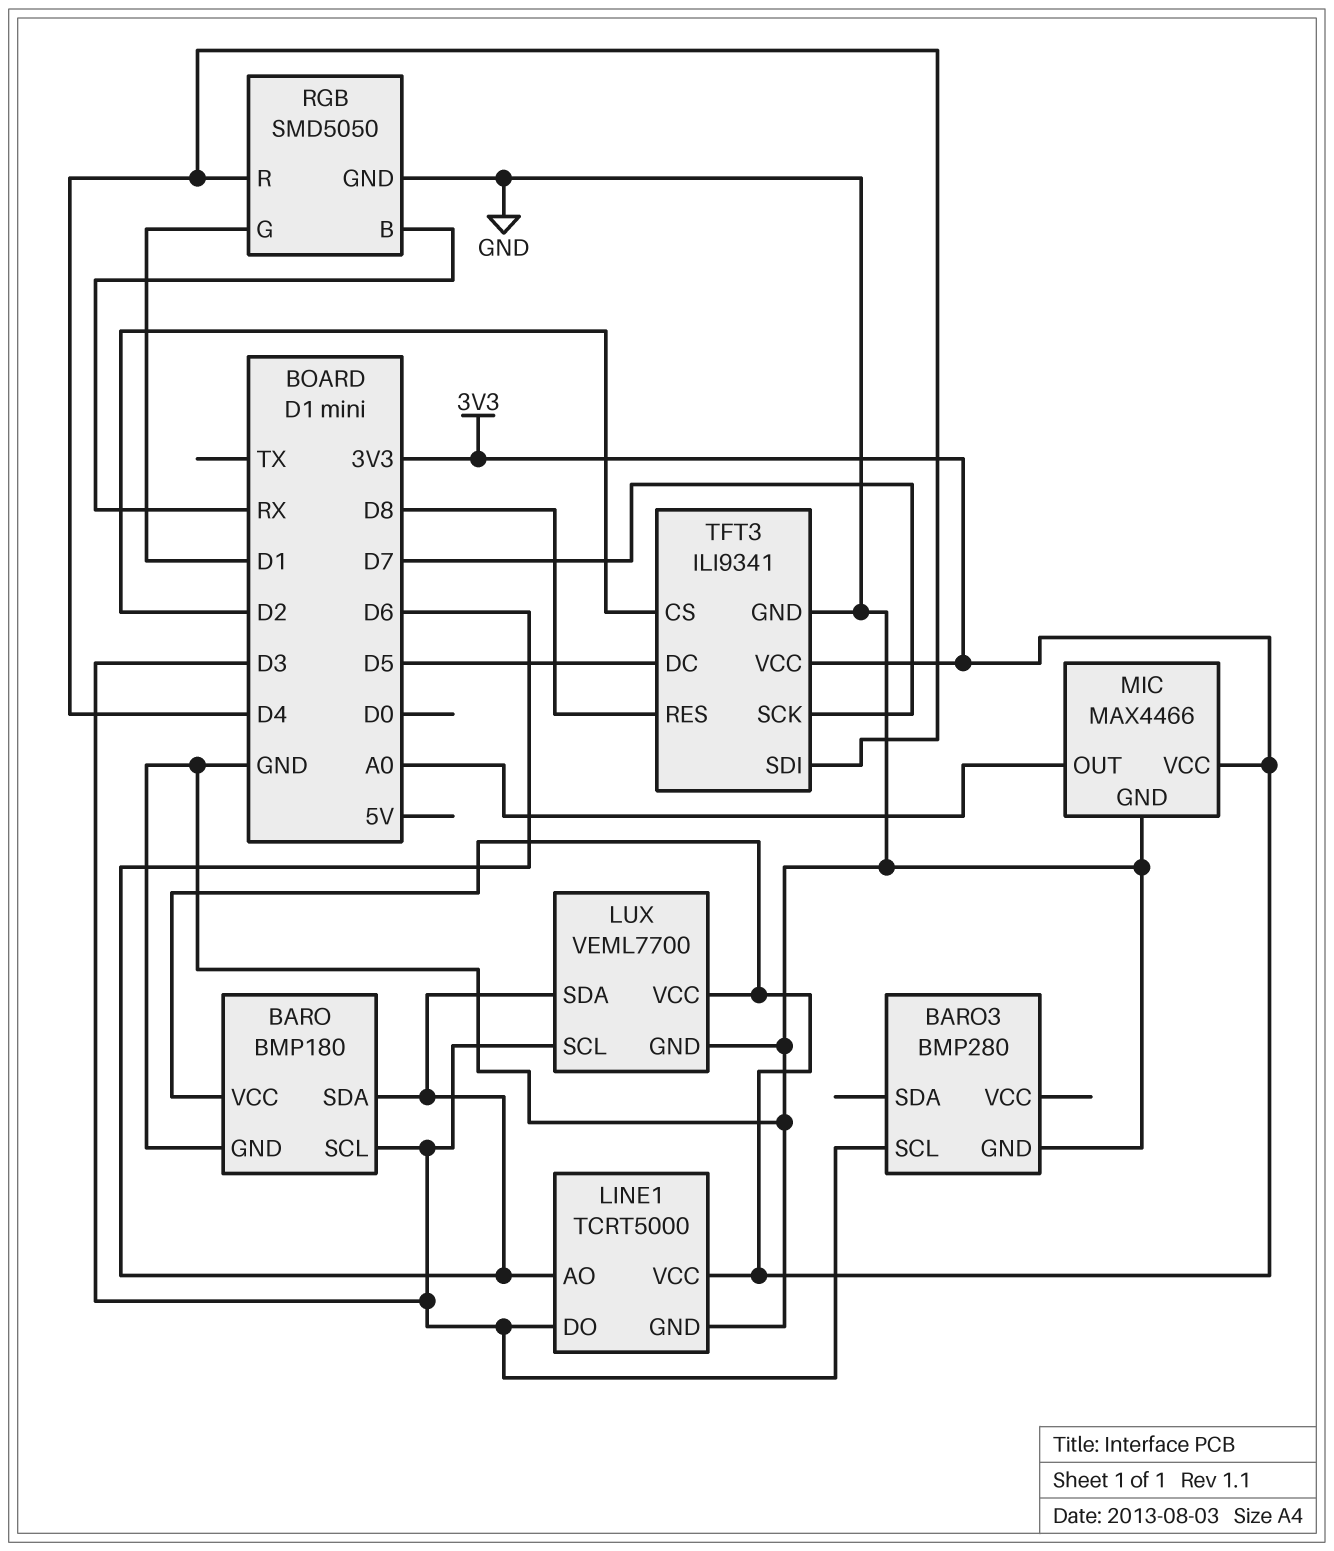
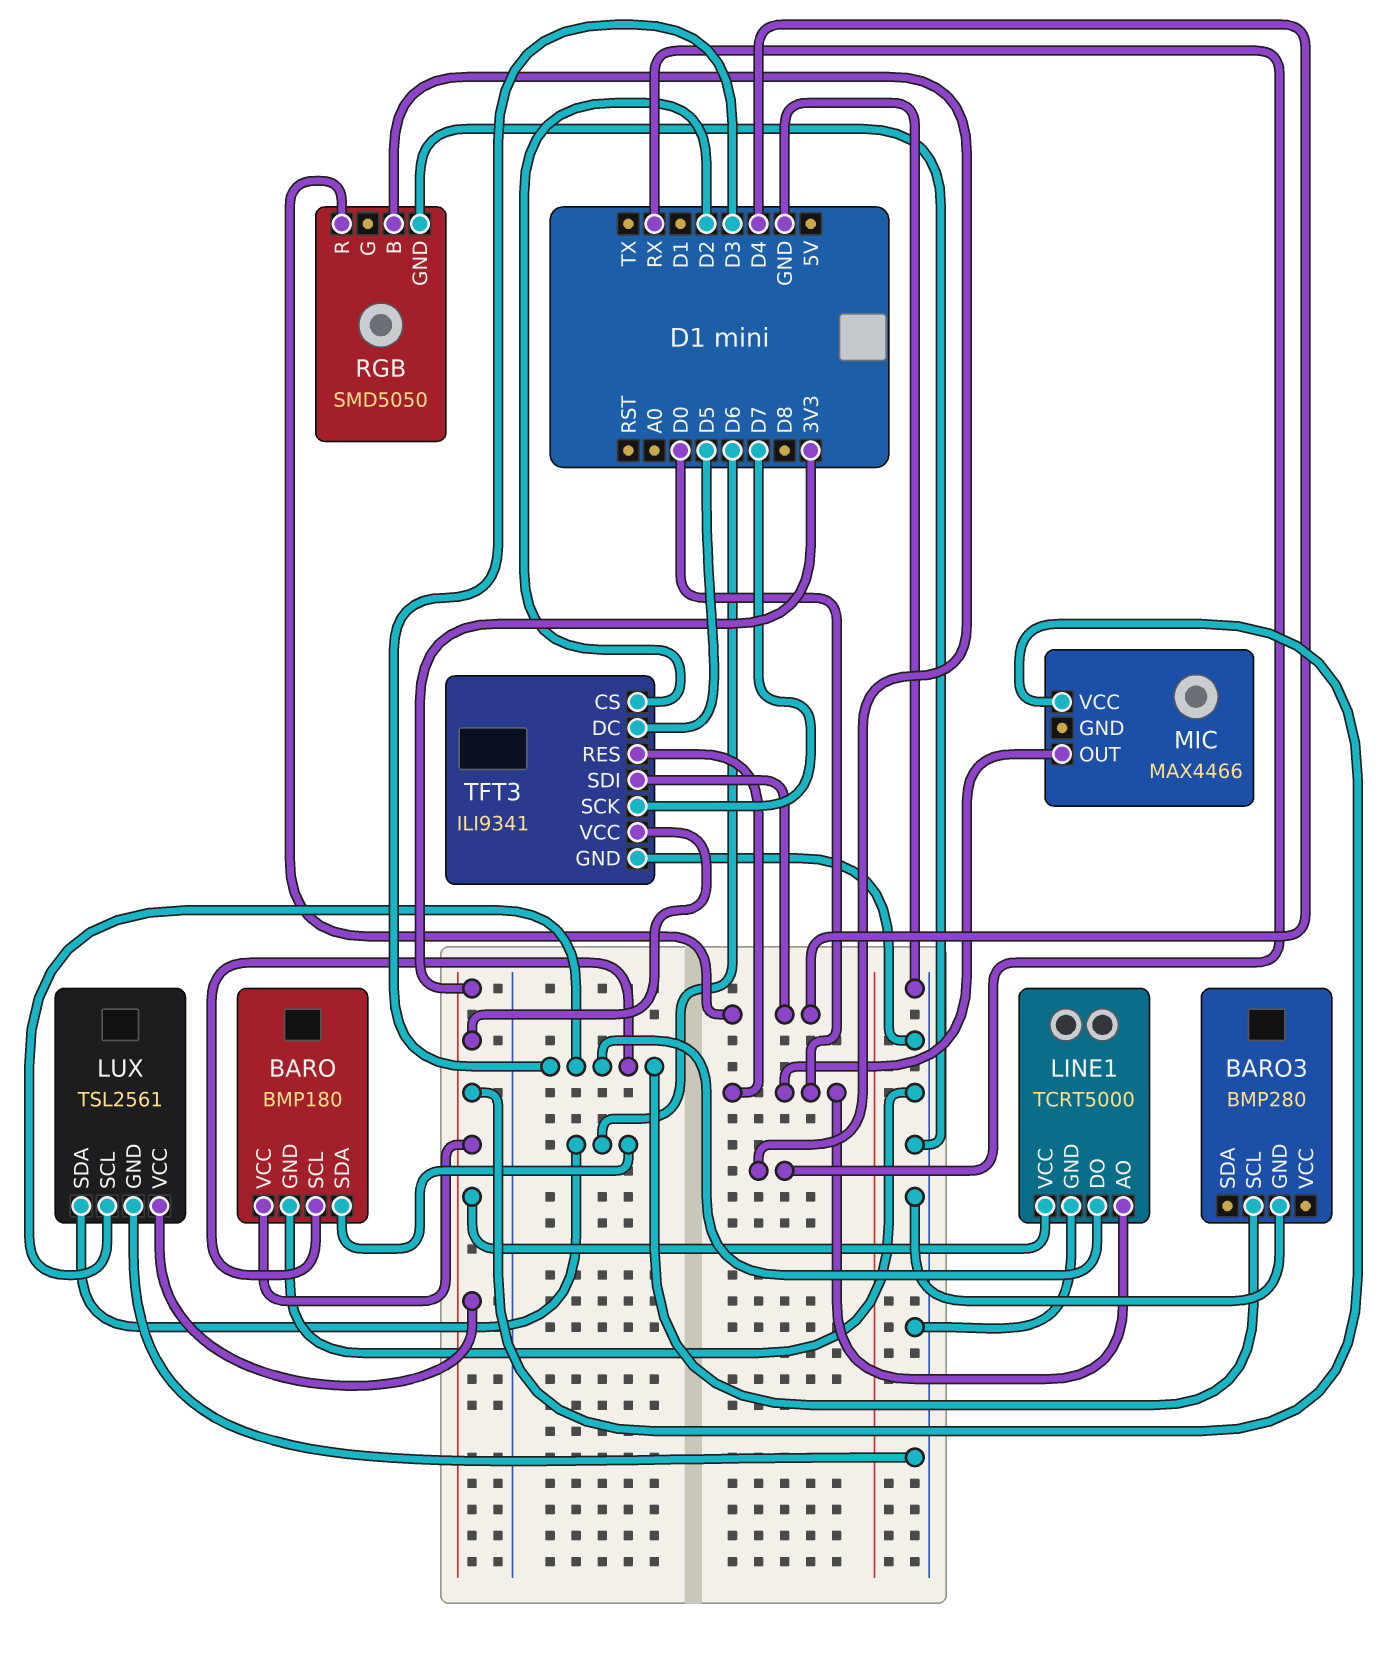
LINE1 pin AO: D6 -> D0
LUX: VEML7700 -> TSL2561
MIC pin GND: GND -> none
MIC pin OUT: A0 -> D0
RGB pin G: D1 -> none
TFT3 pin RES: D8 -> D0

